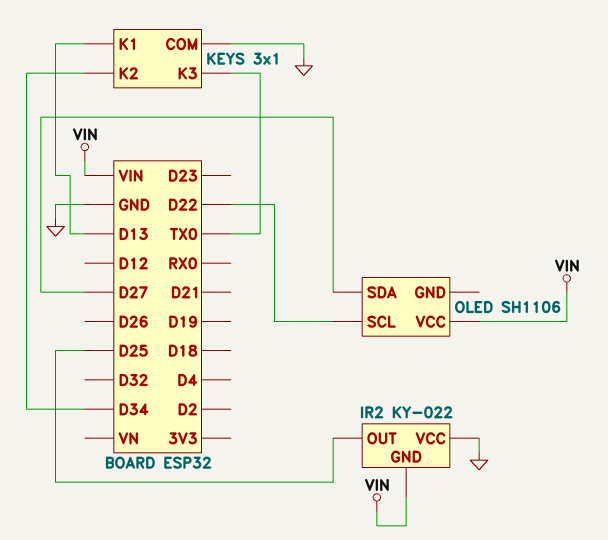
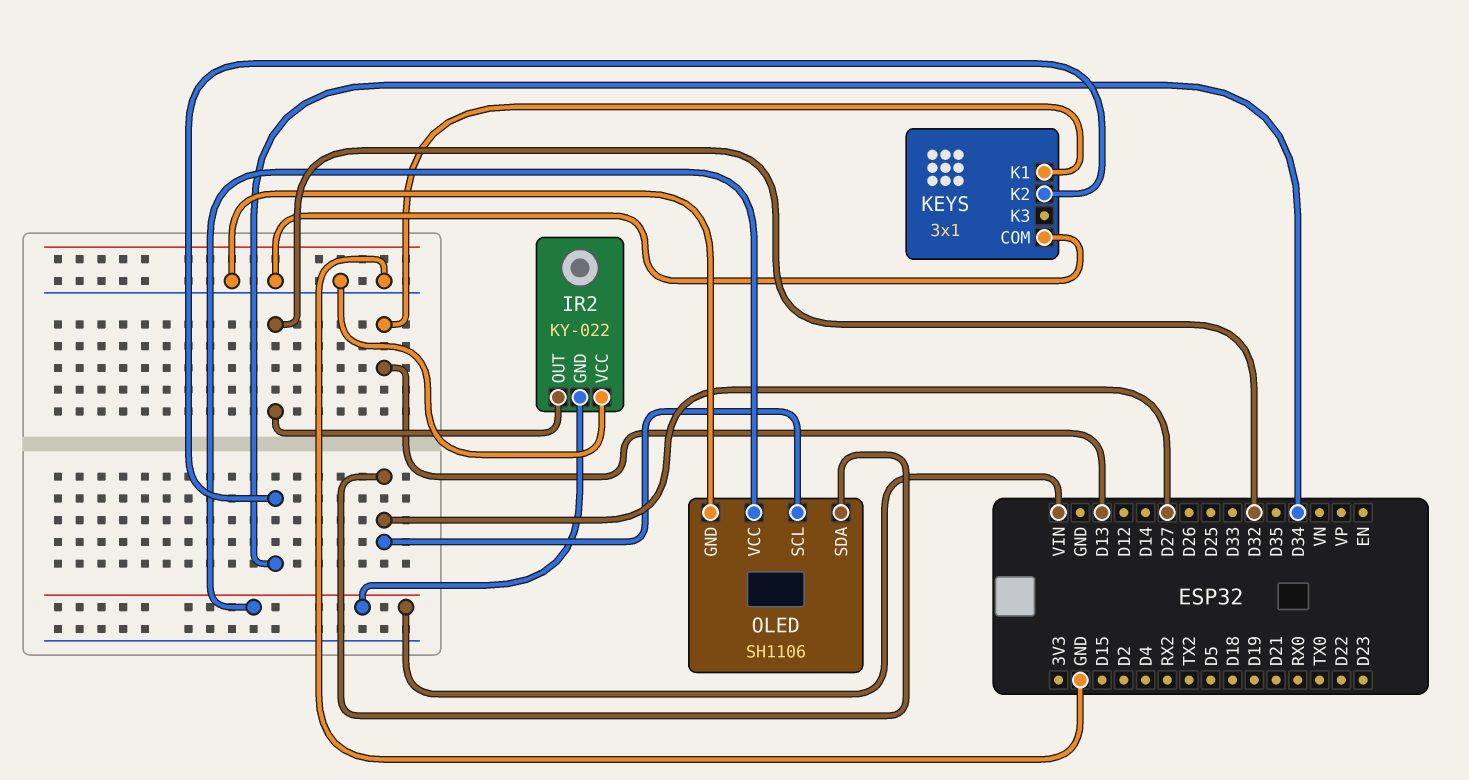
IR2 pin OUT: D25 -> D32
KEYS pin K3: TX0 -> none
OLED pin GND: none -> GND
OLED pin SCL: D22 -> D27

